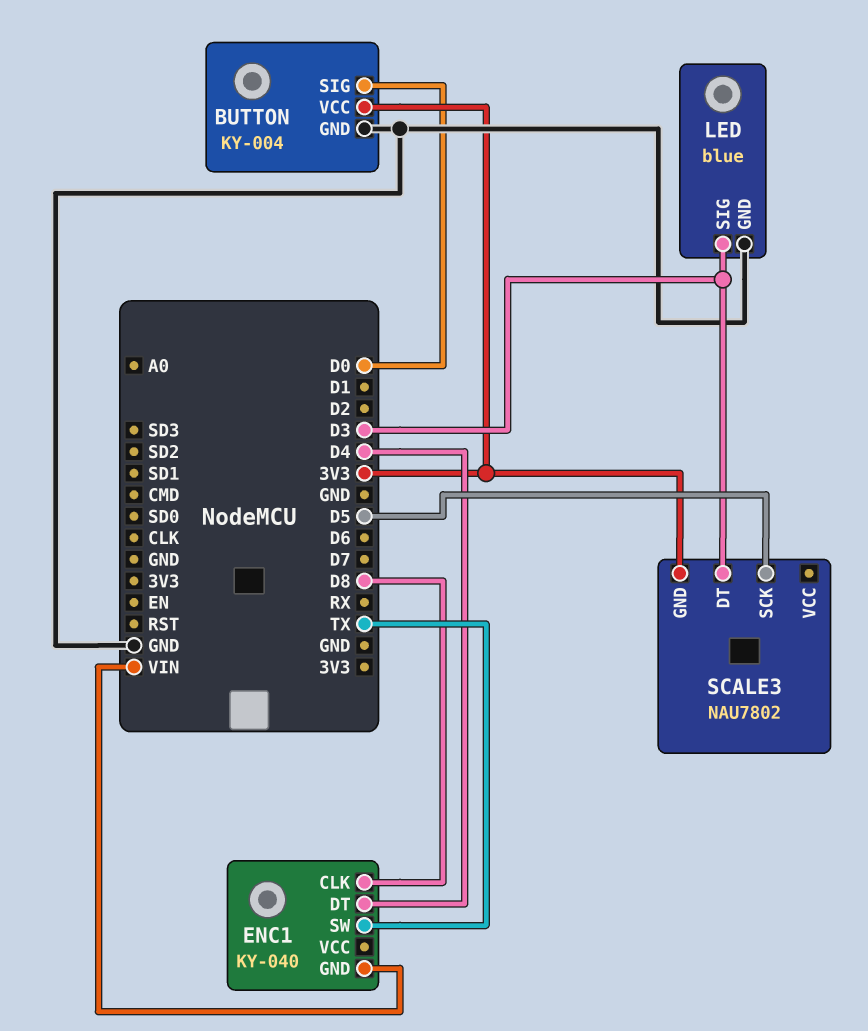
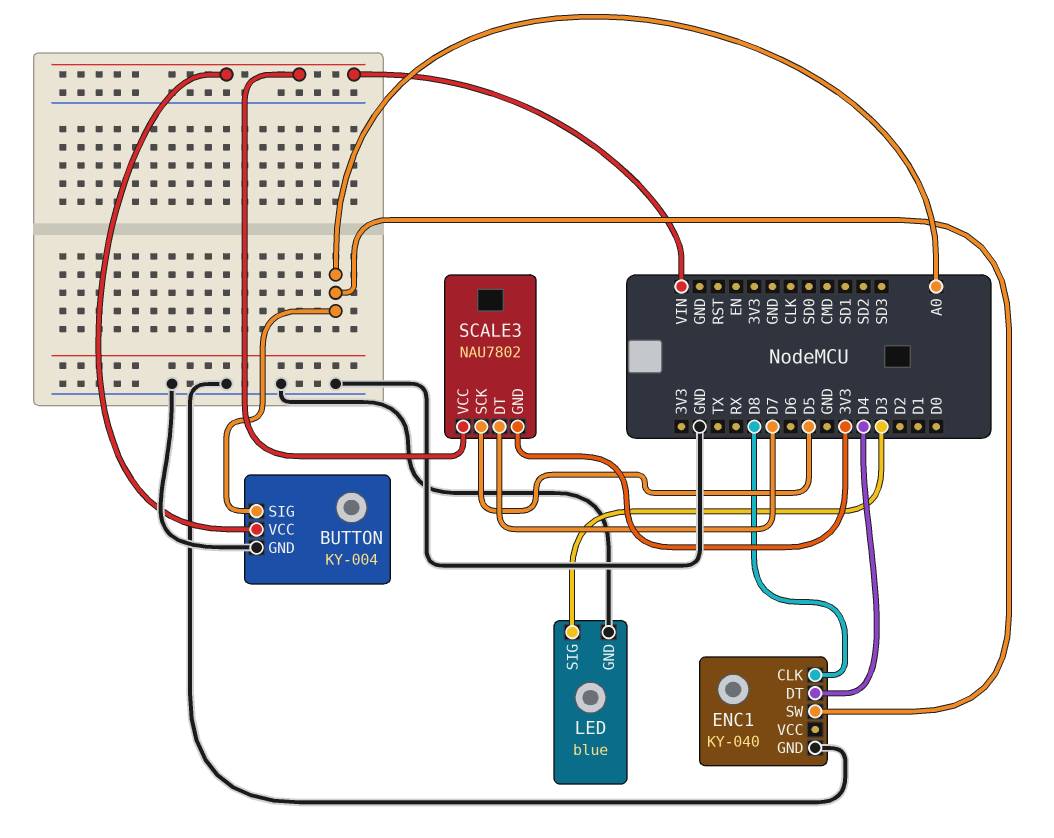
BUTTON pin SIG: D0 -> A0
BUTTON pin VCC: 3V3 -> VIN
ENC1 pin GND: VIN -> GND
ENC1 pin SW: TX -> A0
SCALE3 pin DT: D3 -> D7
SCALE3 pin VCC: none -> VIN

